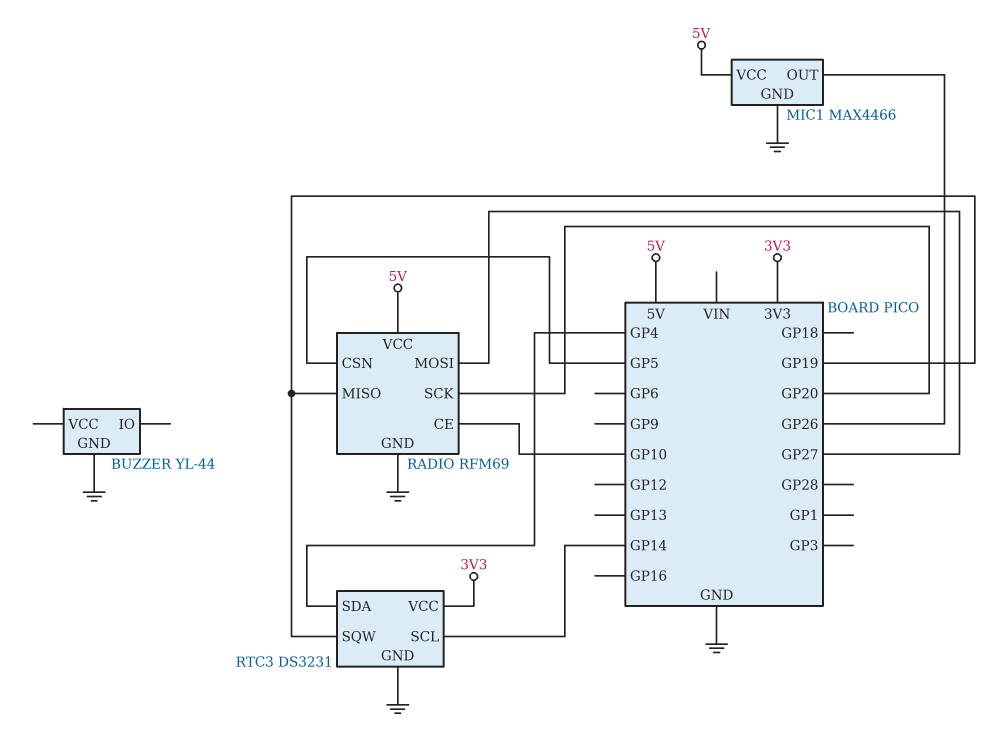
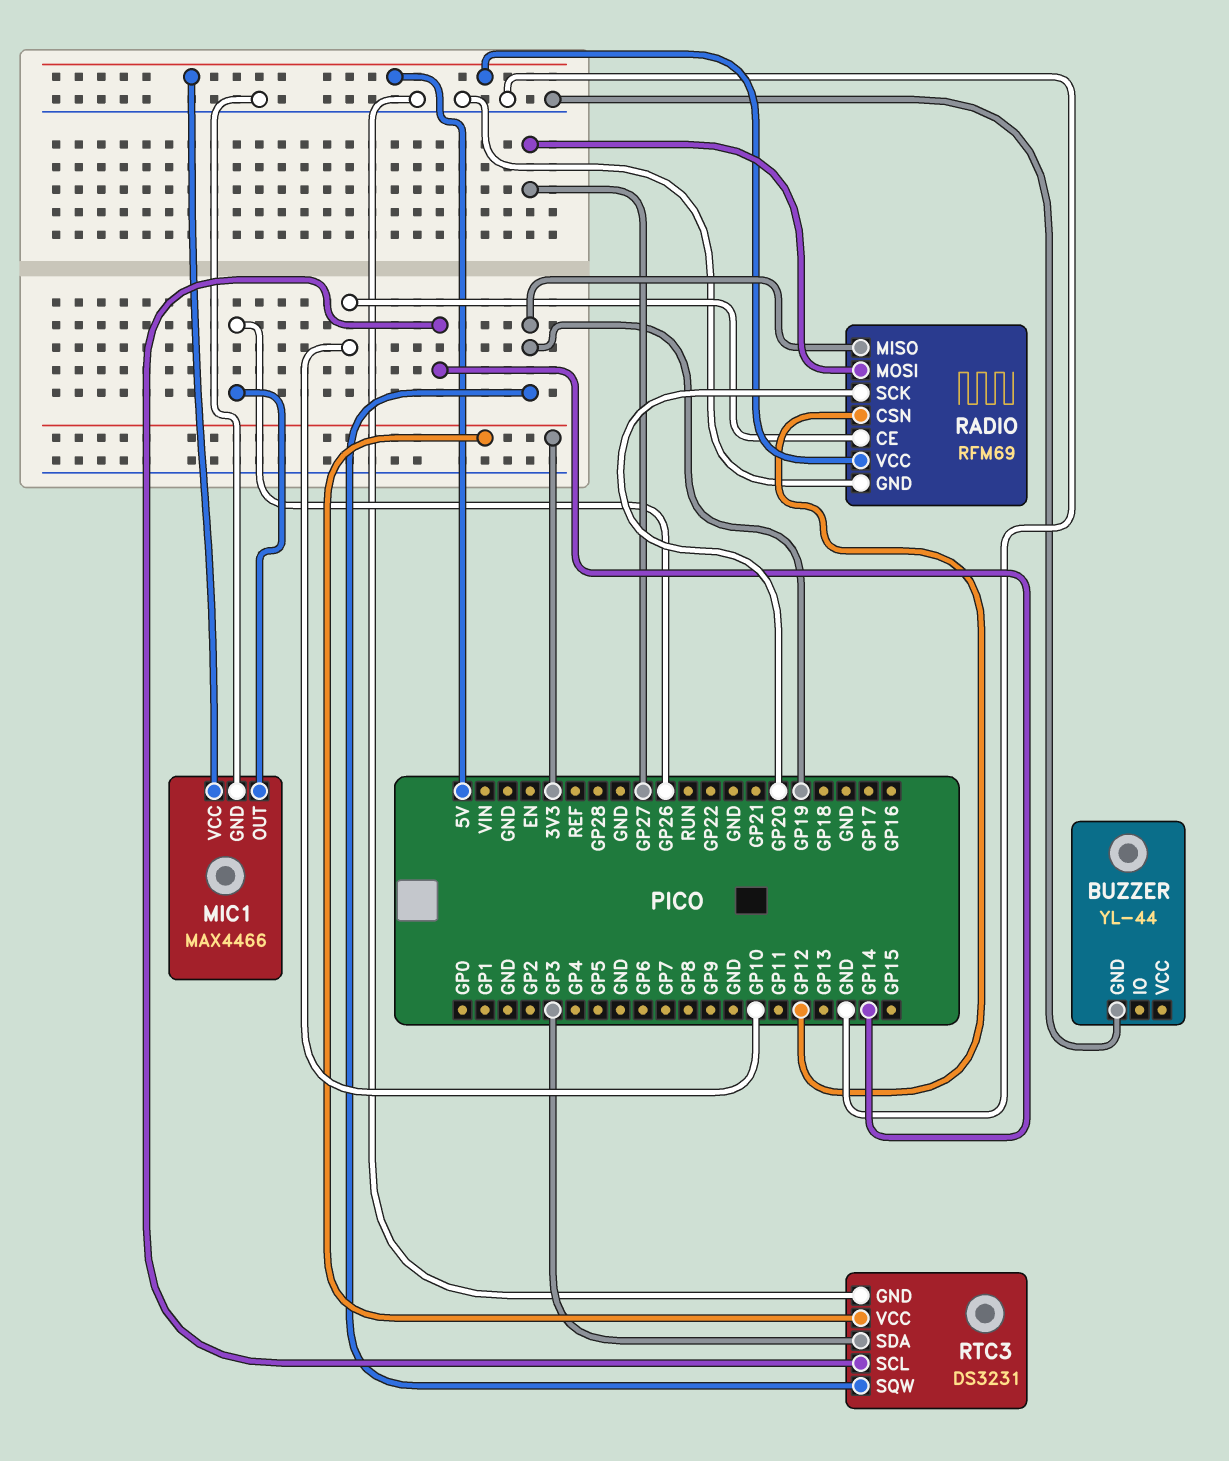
RADIO pin CSN: GP5 -> GP12
RTC3 pin SDA: GP4 -> GP3

